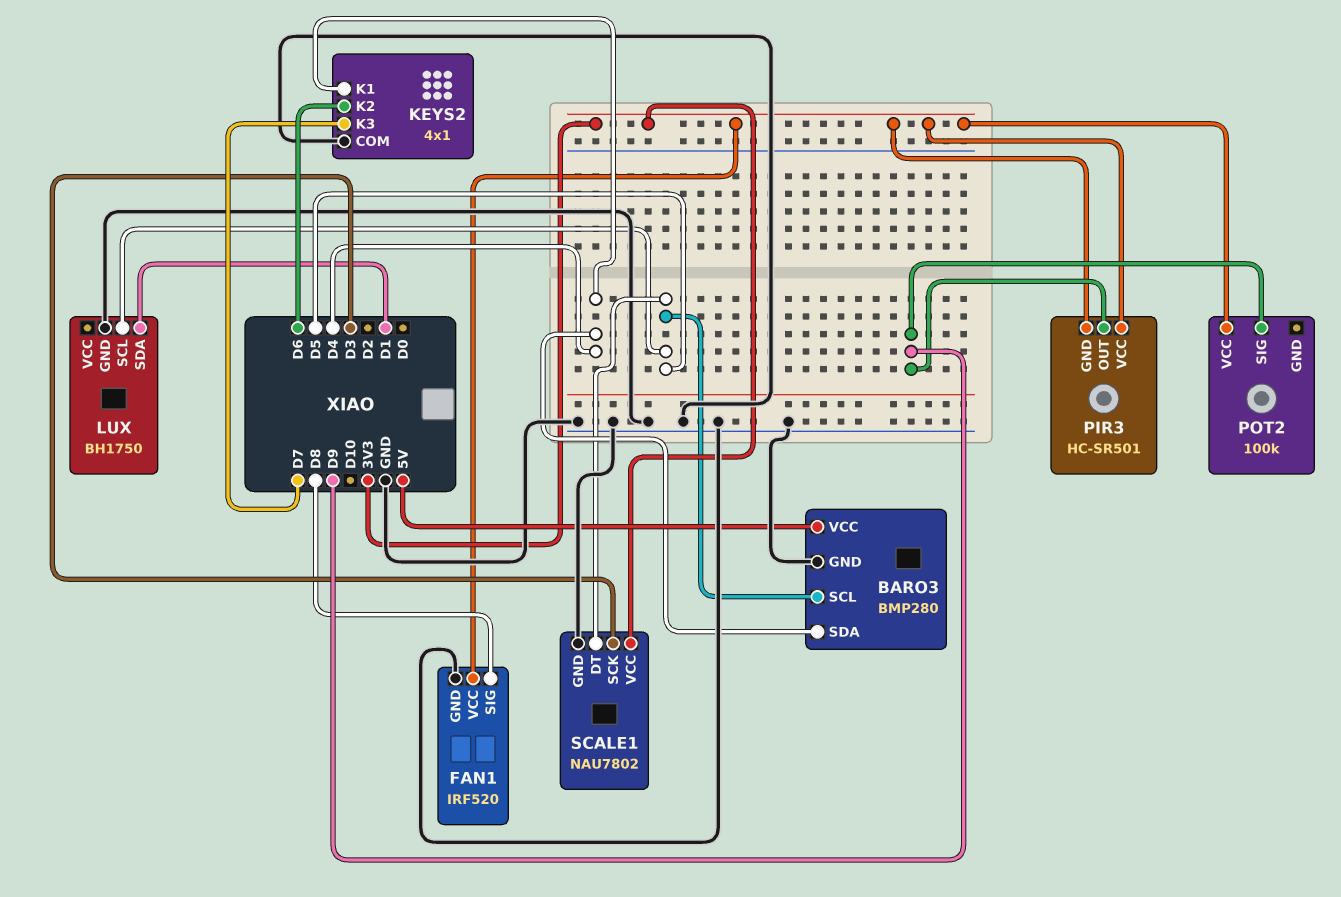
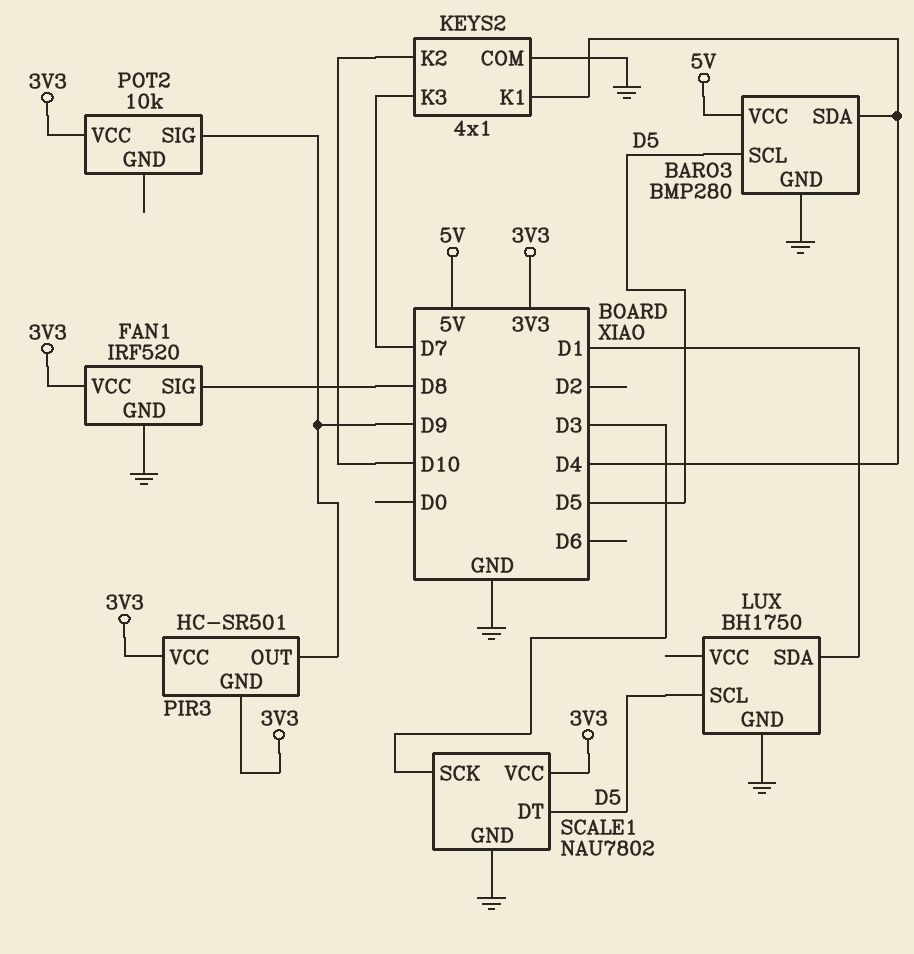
KEYS2 pin K2: D6 -> D10
POT2: 100k -> 10k

